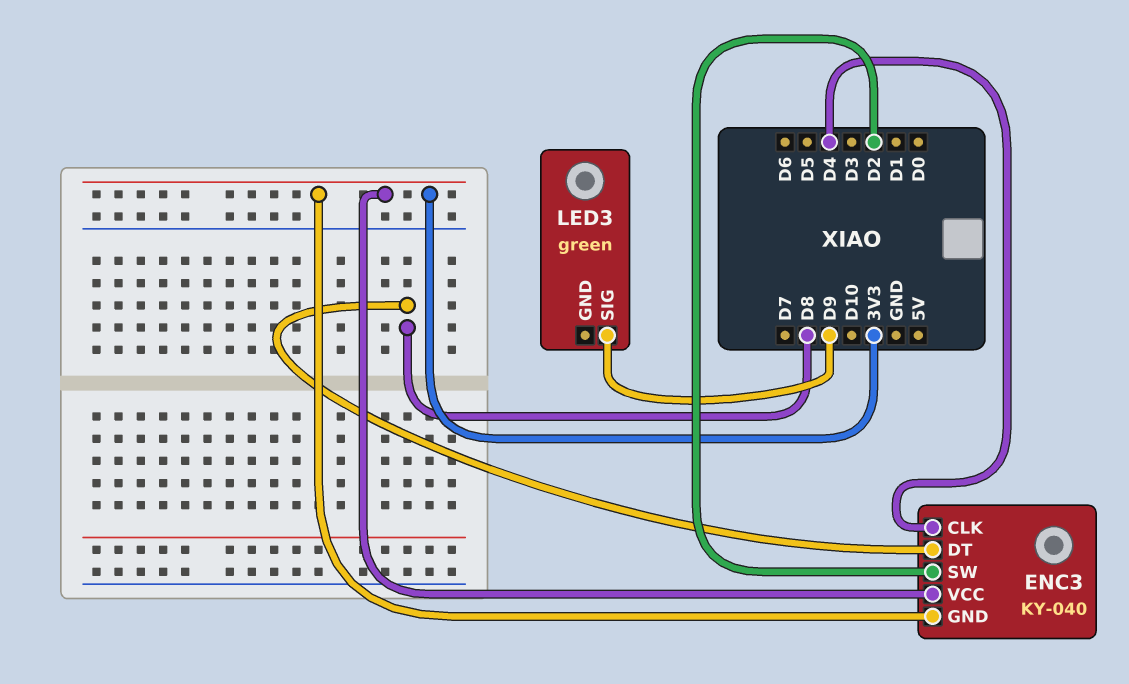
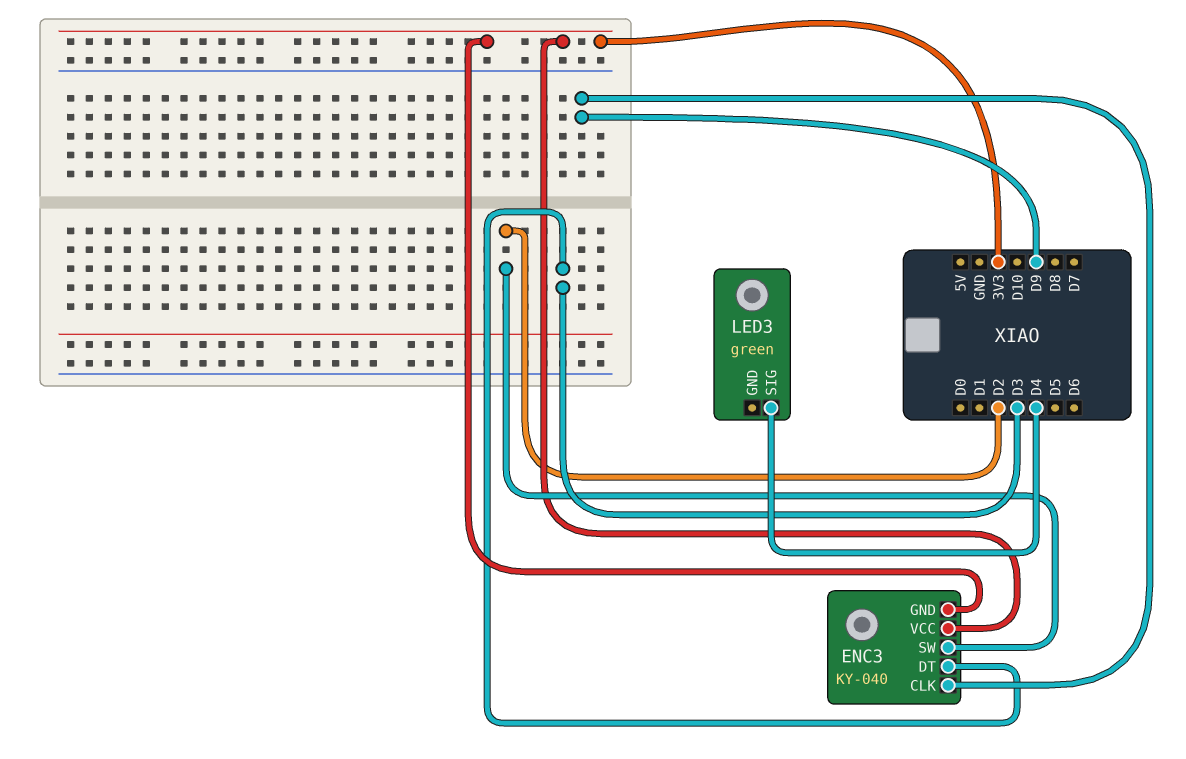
ENC3 pin CLK: D4 -> D9
ENC3 pin DT: D8 -> D3
LED3 pin SIG: D9 -> D4

